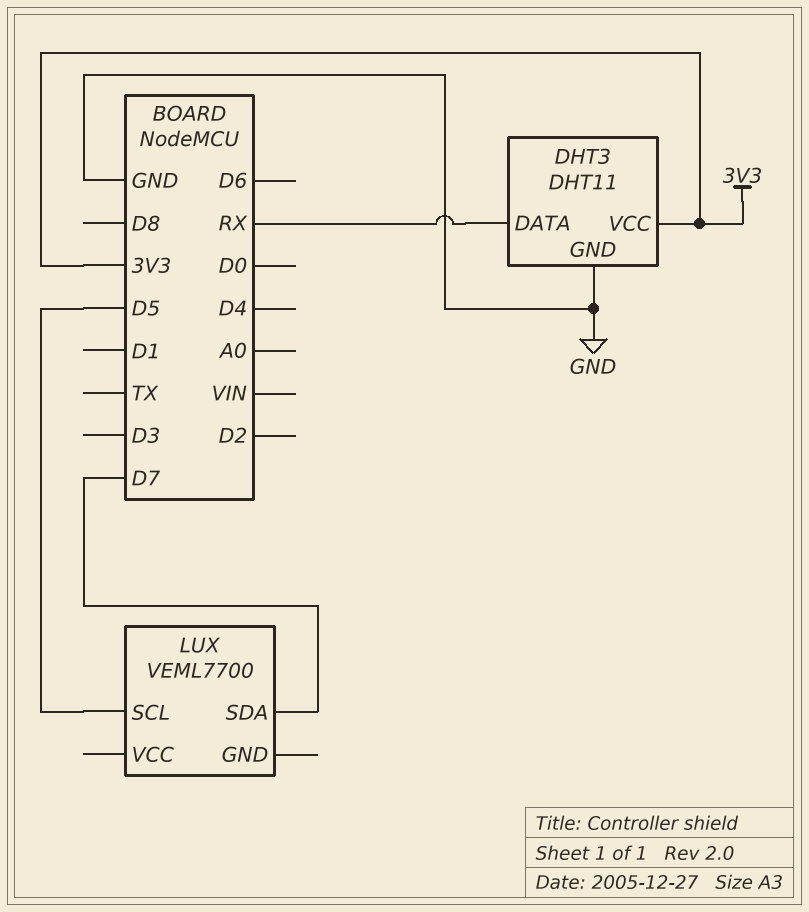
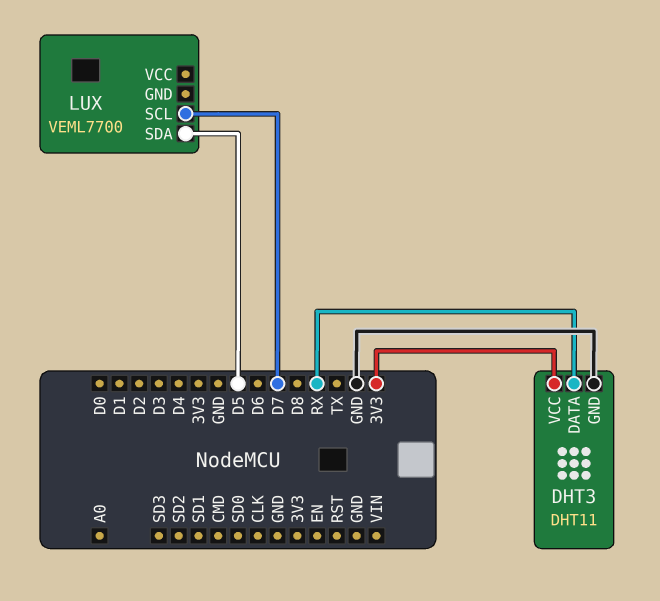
LUX pin SCL: D5 -> D7
LUX pin SDA: D7 -> D5

